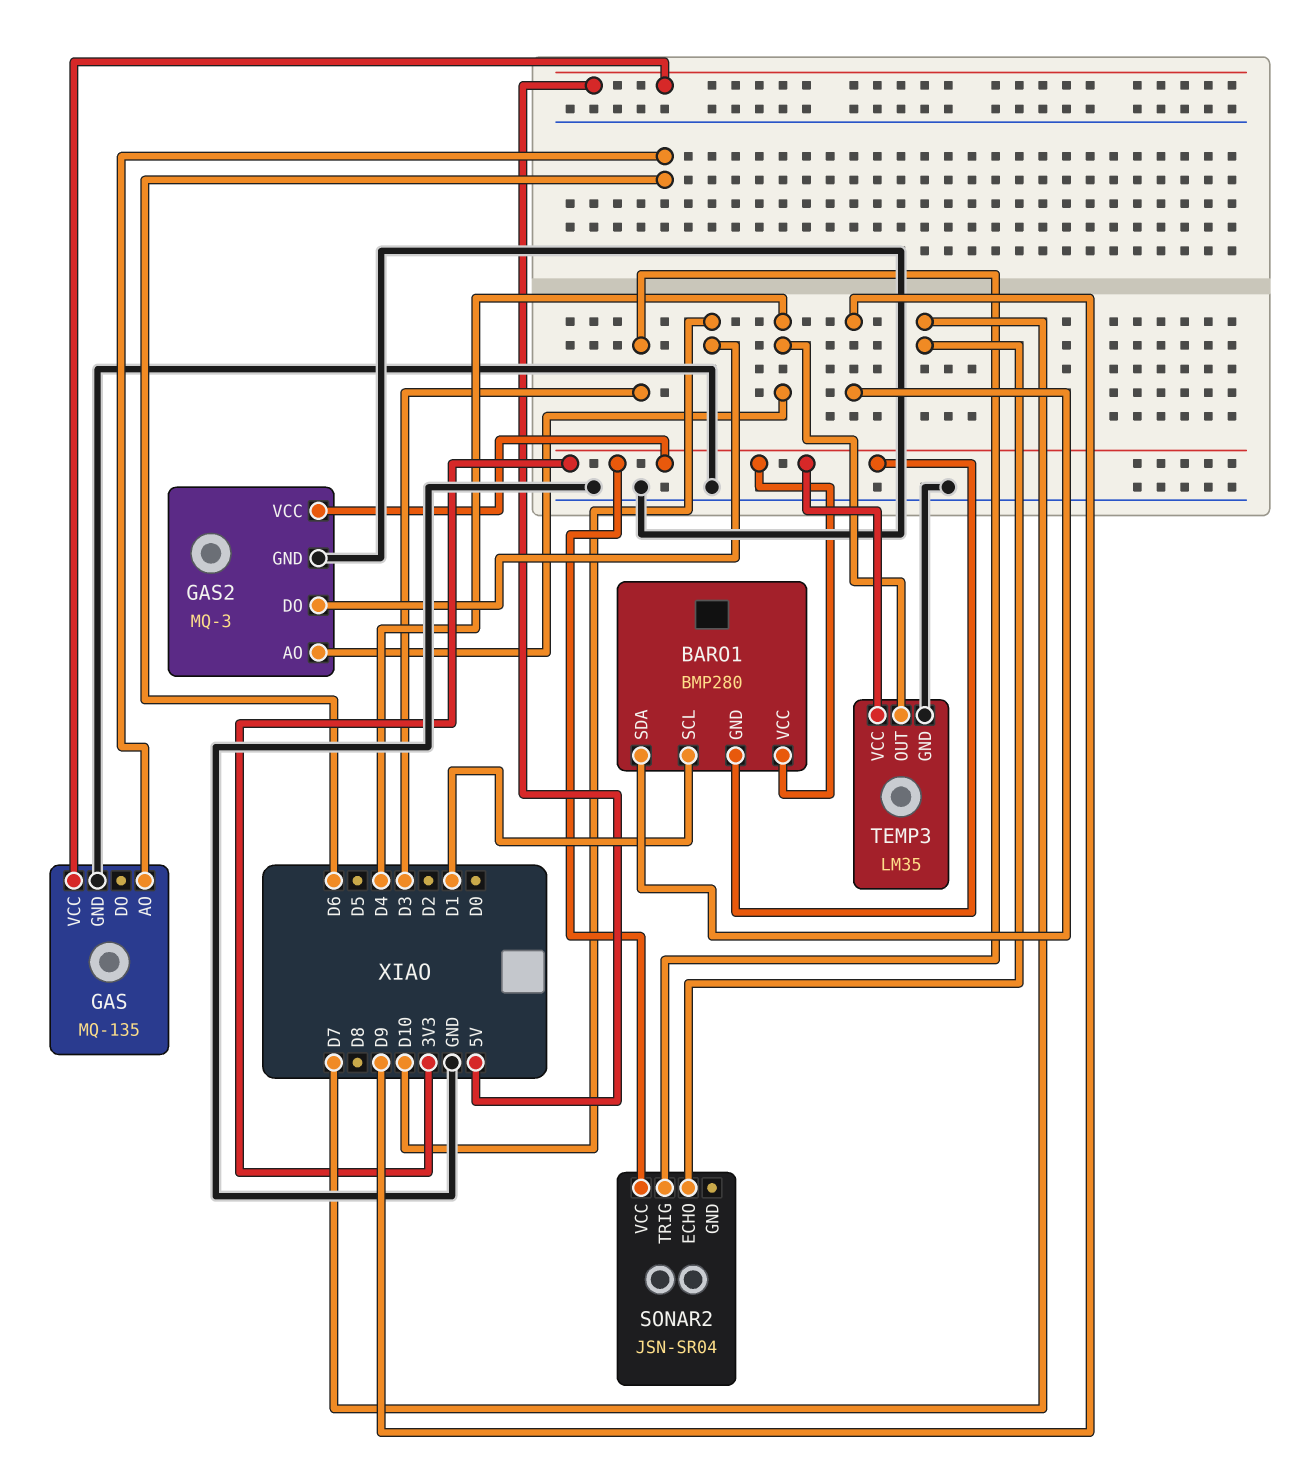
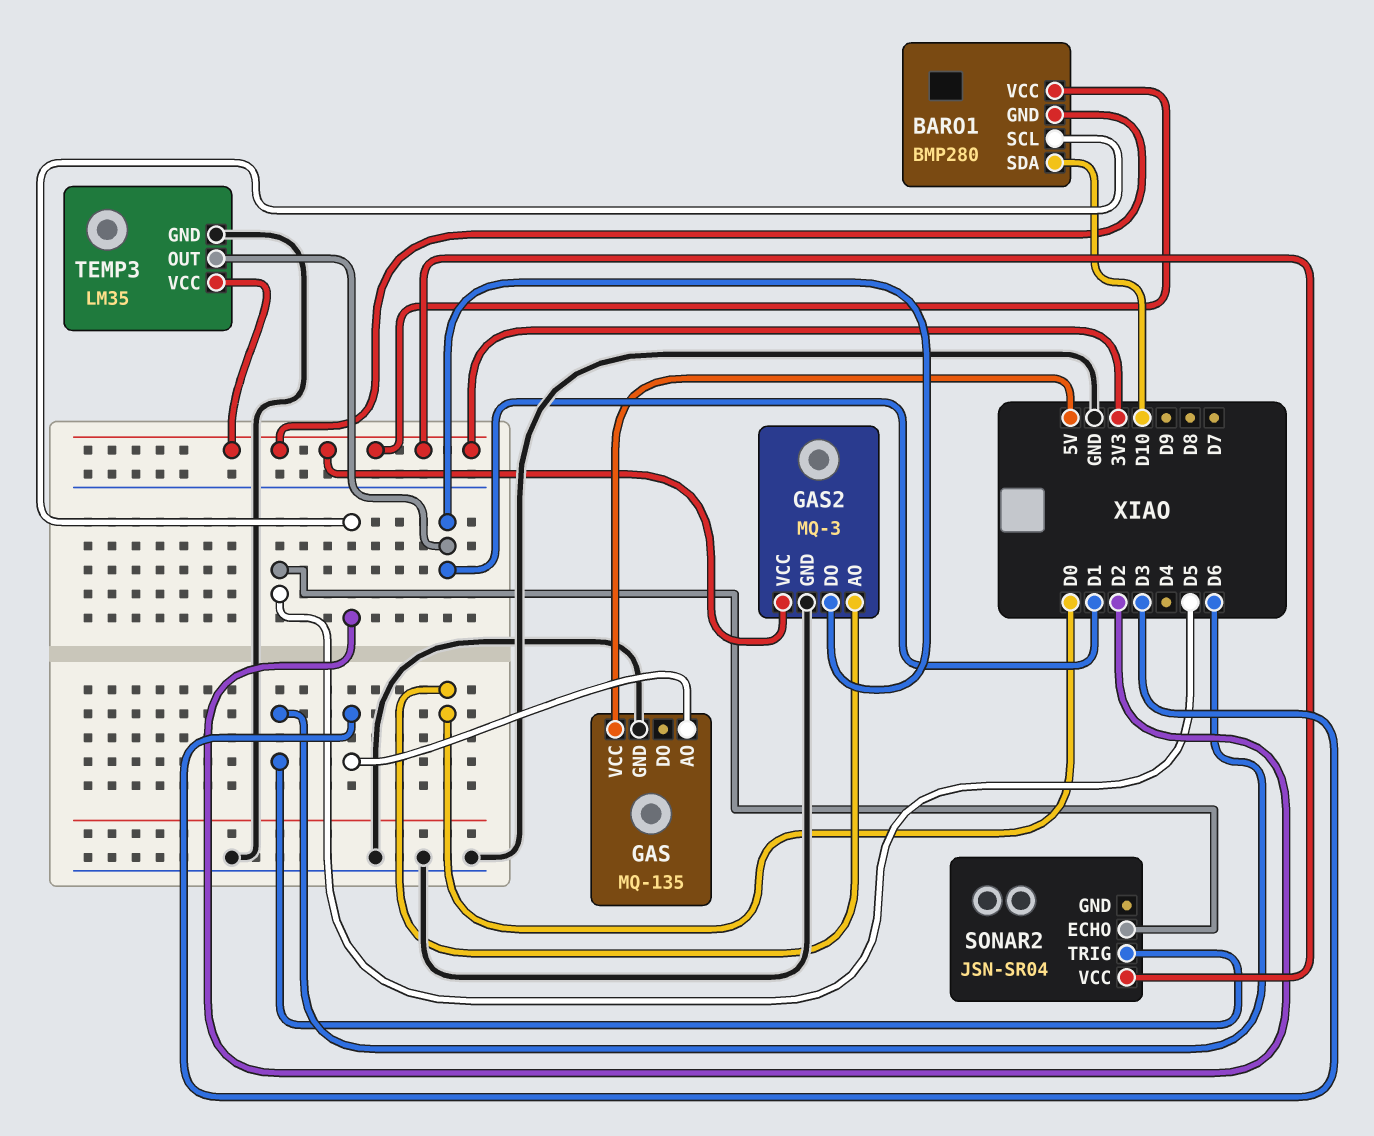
BARO1 pin SCL: D1 -> D2
BARO1 pin SDA: D9 -> D10
GAS pin AO: D6 -> D3
GAS2 pin AO: D4 -> D0
GAS2 pin DO: D10 -> D1
SONAR2 pin ECHO: D7 -> D5
SONAR2 pin TRIG: D3 -> D6
TEMP3 pin OUT: D4 -> D1

